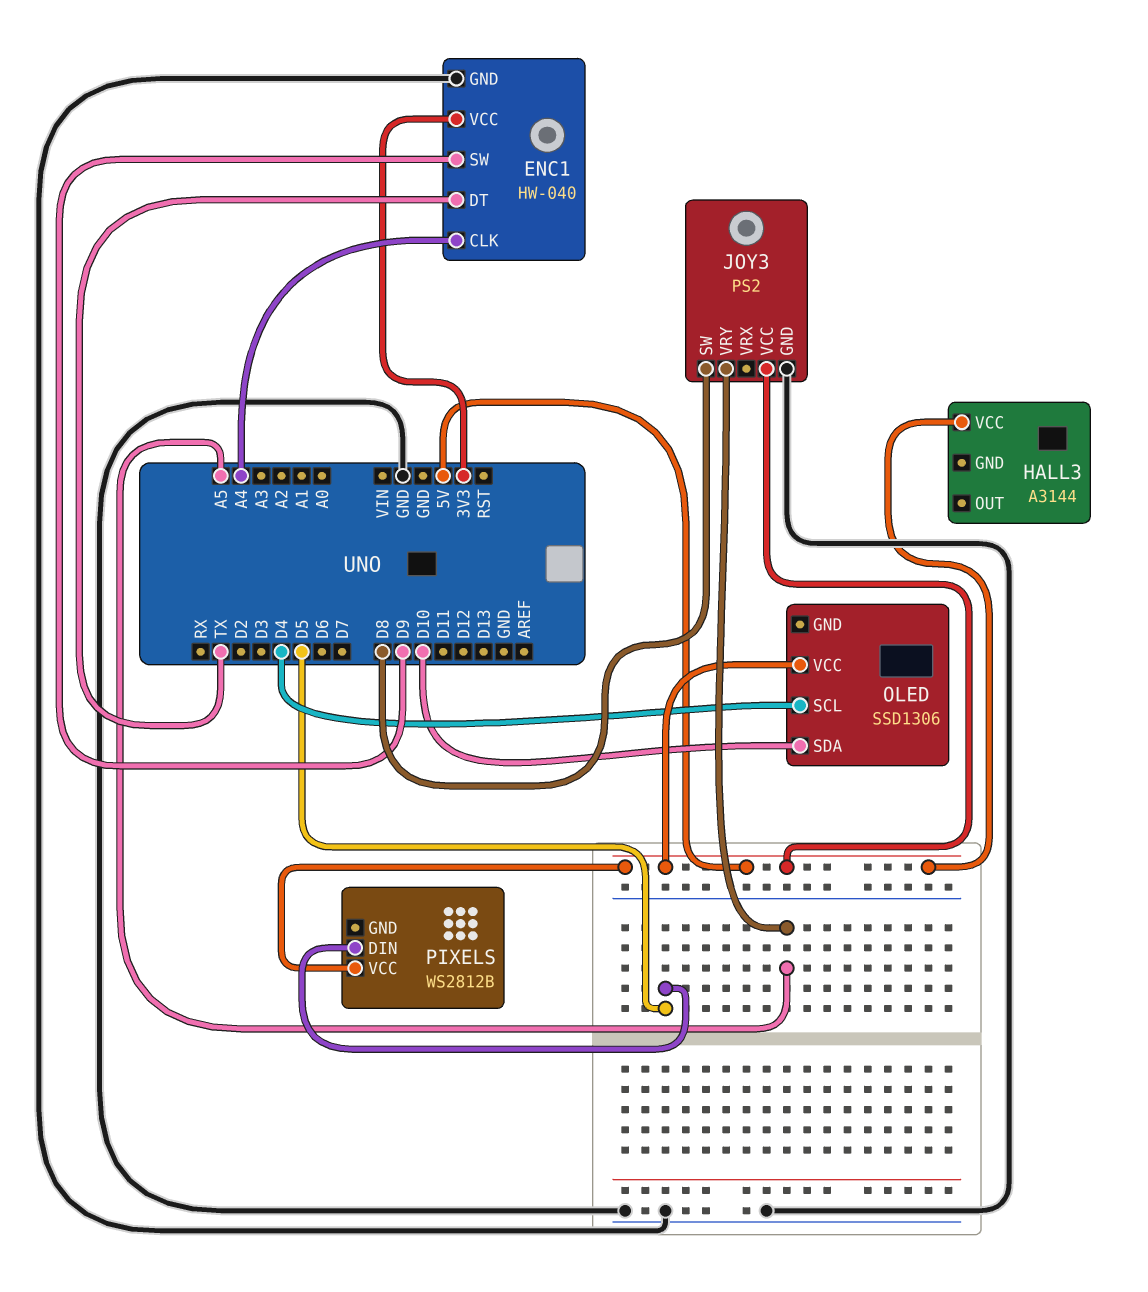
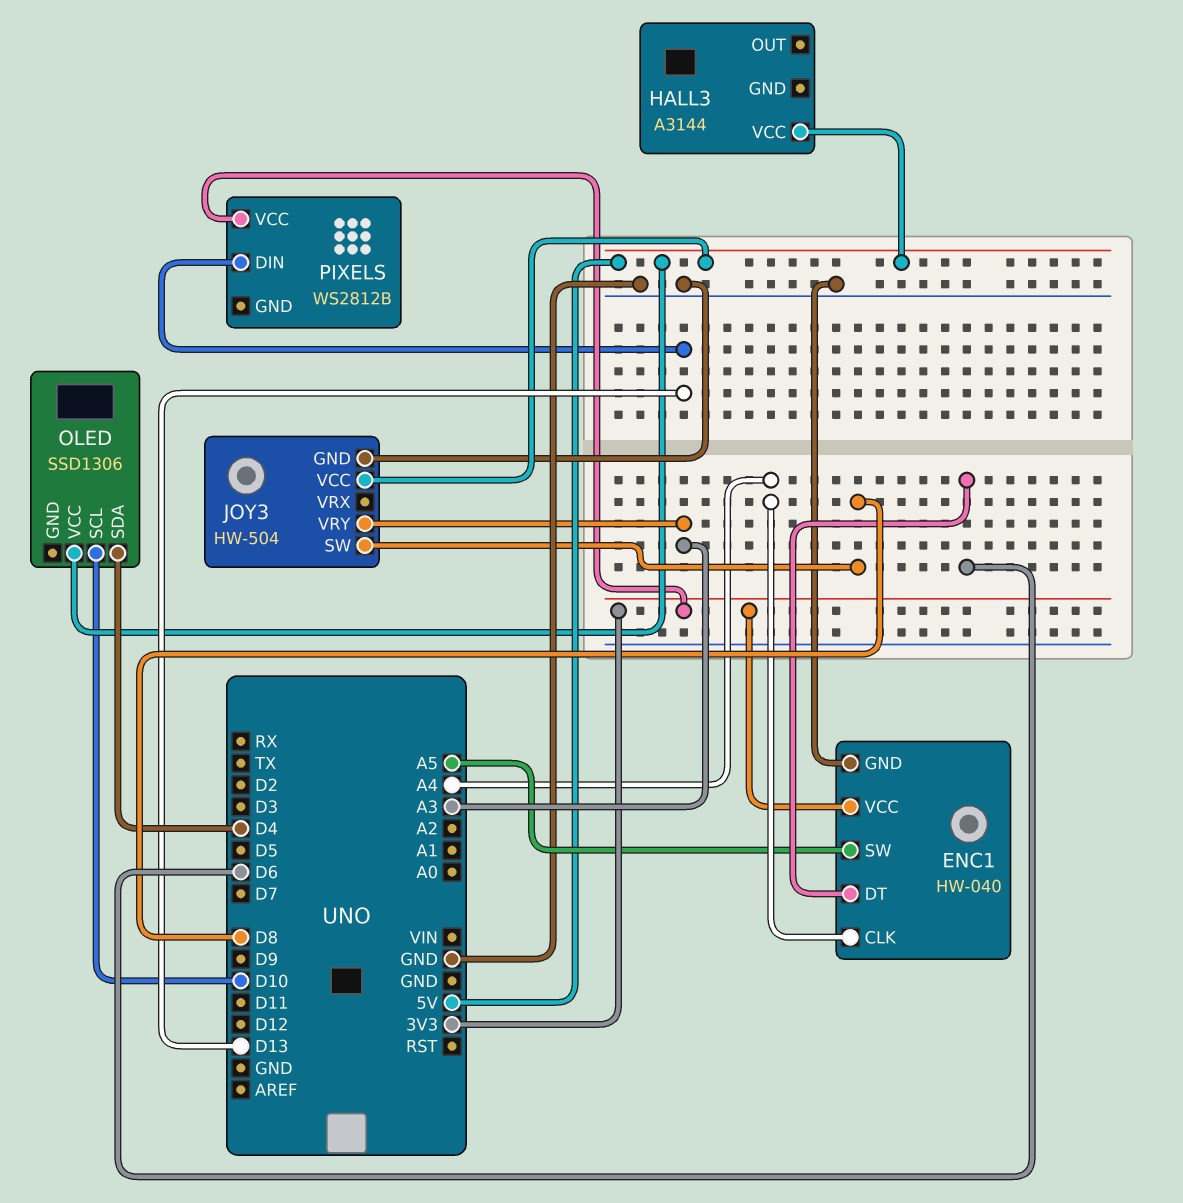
ENC1 pin DT: TX -> D6
ENC1 pin SW: D9 -> A5
JOY3: PS2 -> HW-504
JOY3 pin VRY: A5 -> A3
OLED pin SCL: D4 -> D10
OLED pin SDA: D10 -> D4
PIXELS pin DIN: D5 -> D13
PIXELS pin VCC: 5V -> 3V3

